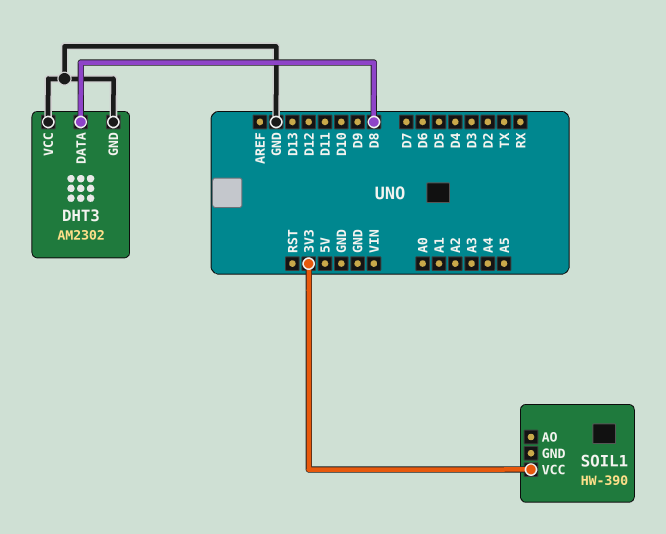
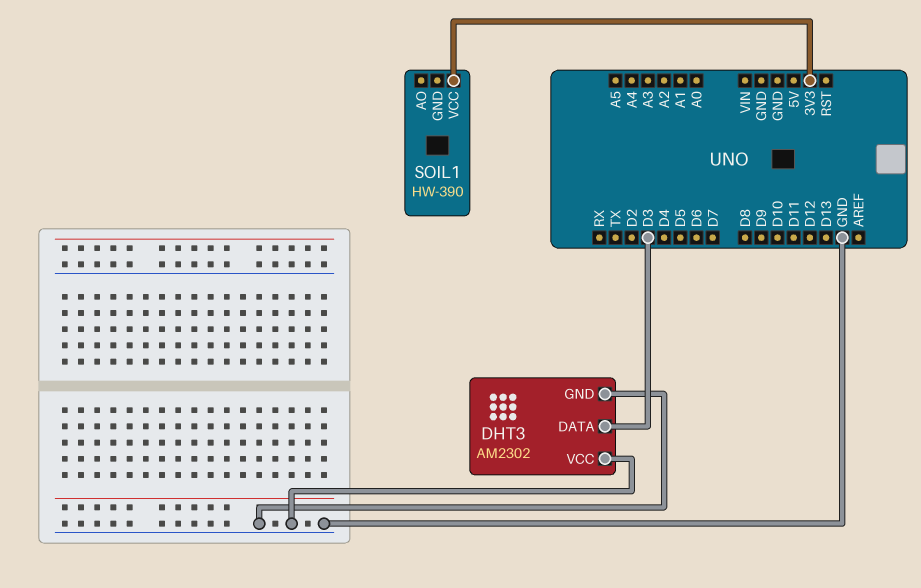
DHT3 pin DATA: D8 -> D3

